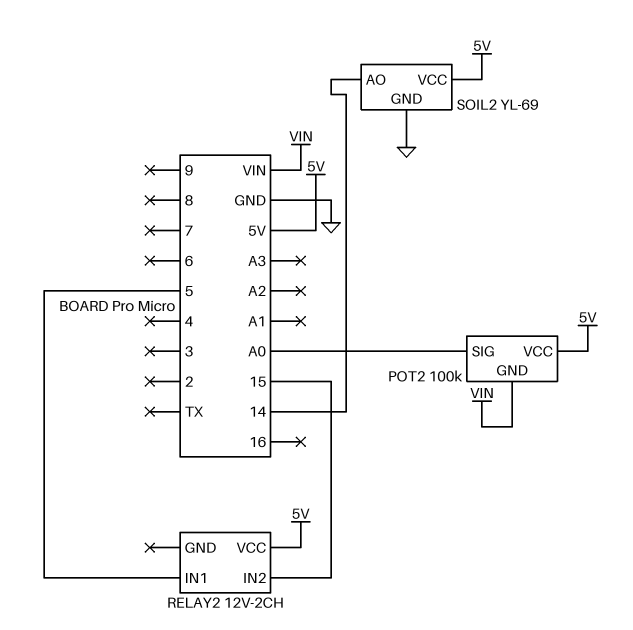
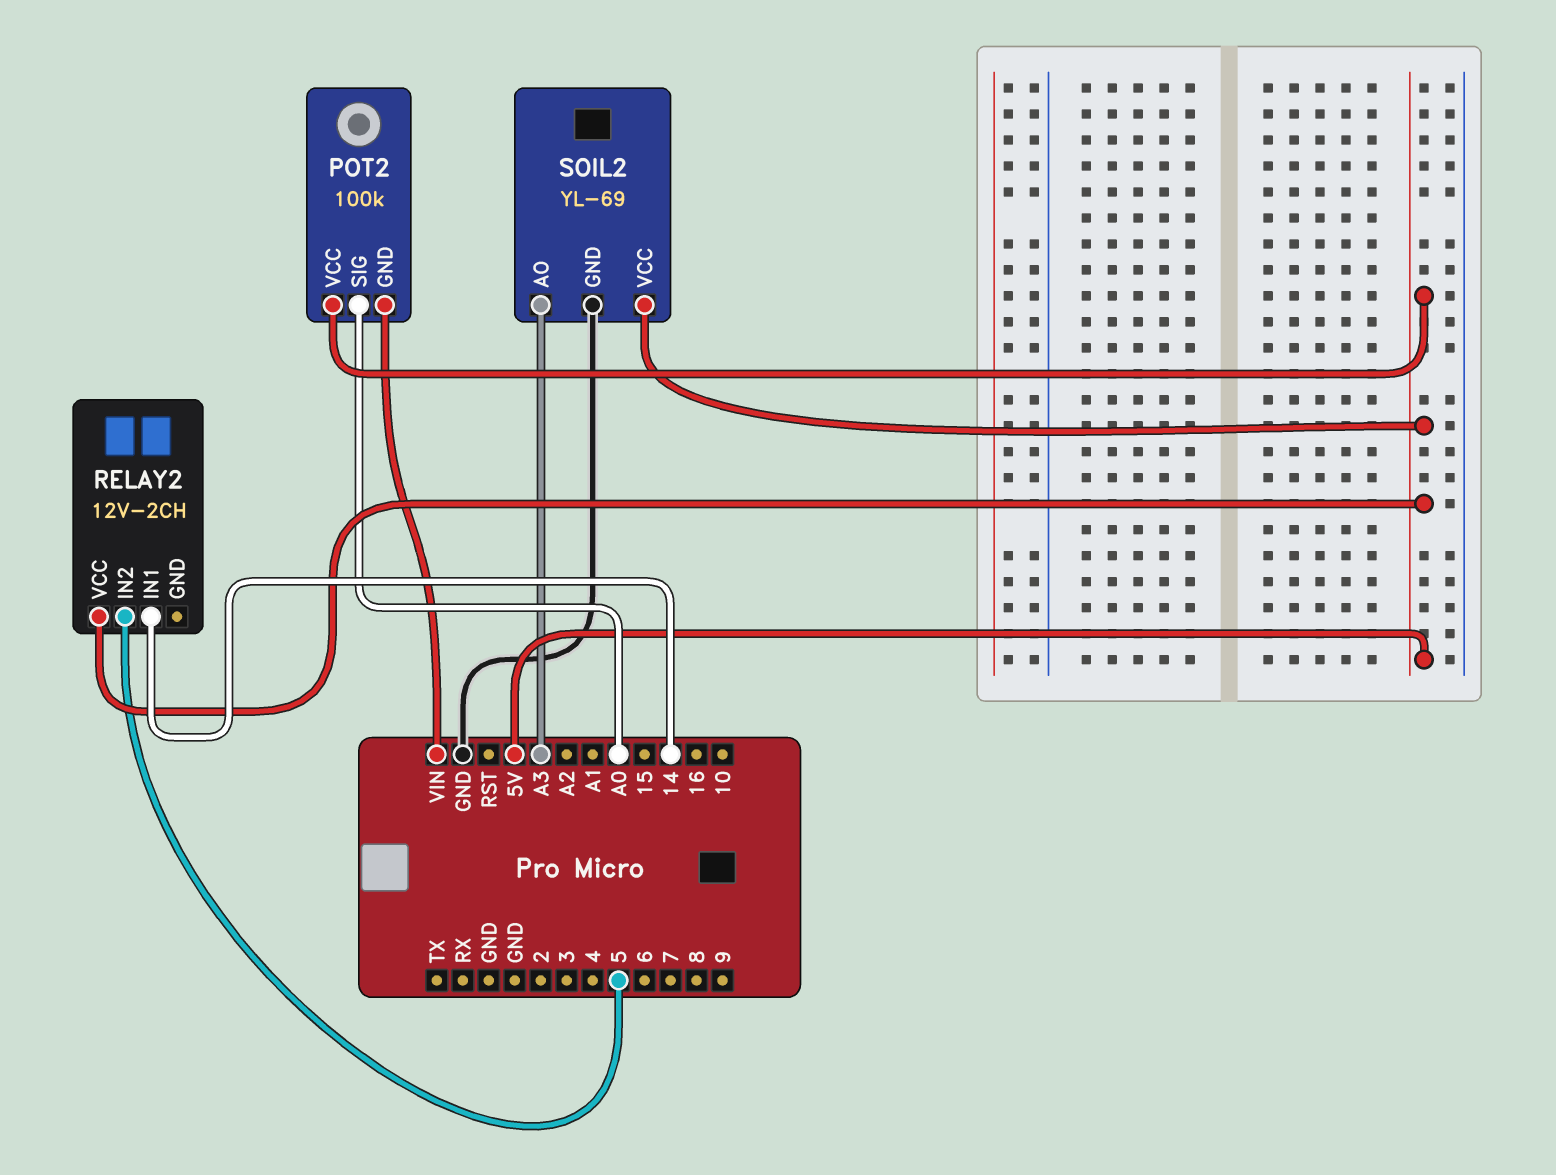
RELAY2 pin IN1: 5 -> 14
RELAY2 pin IN2: 15 -> 5
SOIL2 pin AO: 14 -> A3

